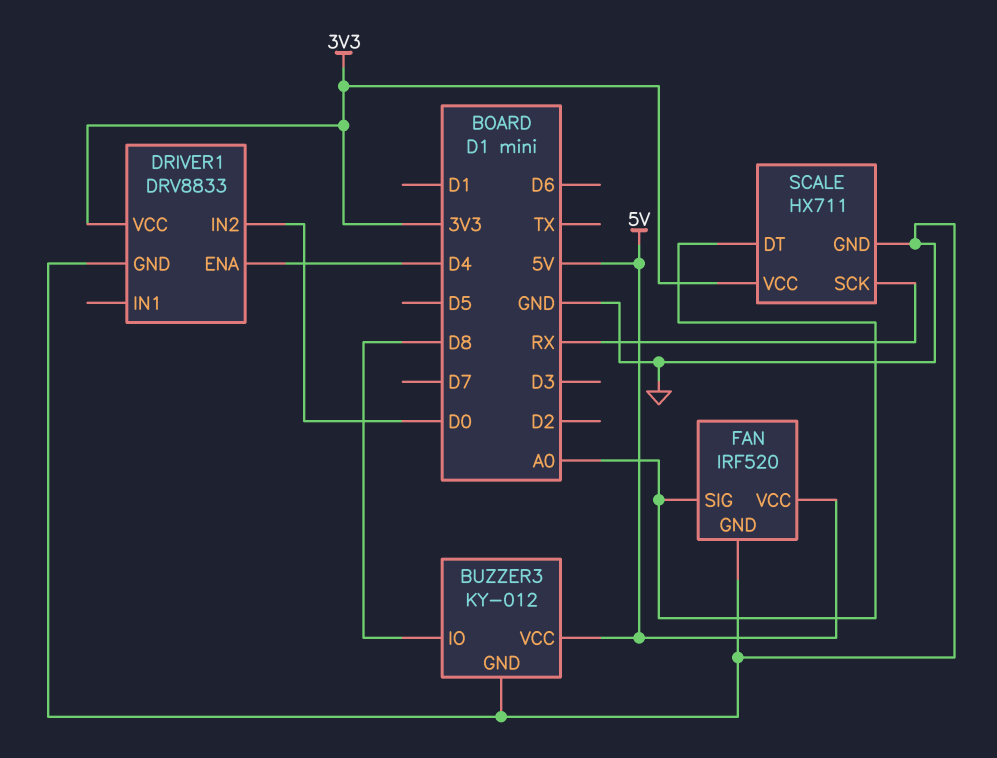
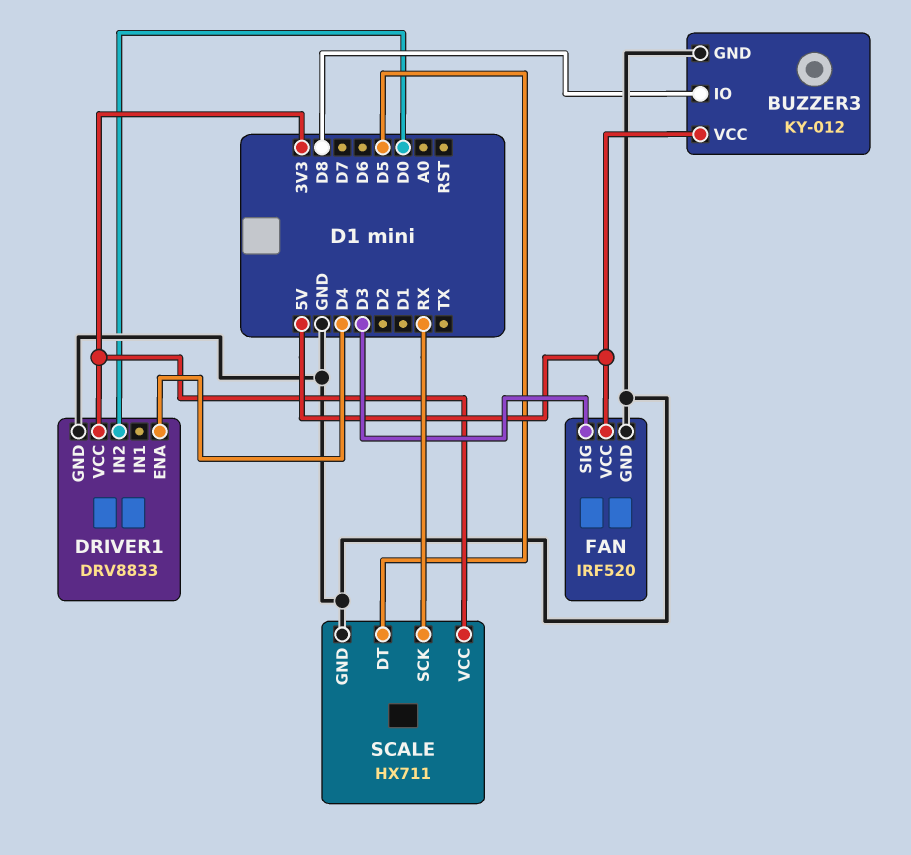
FAN pin SIG: A0 -> D3
SCALE pin DT: A0 -> D5

